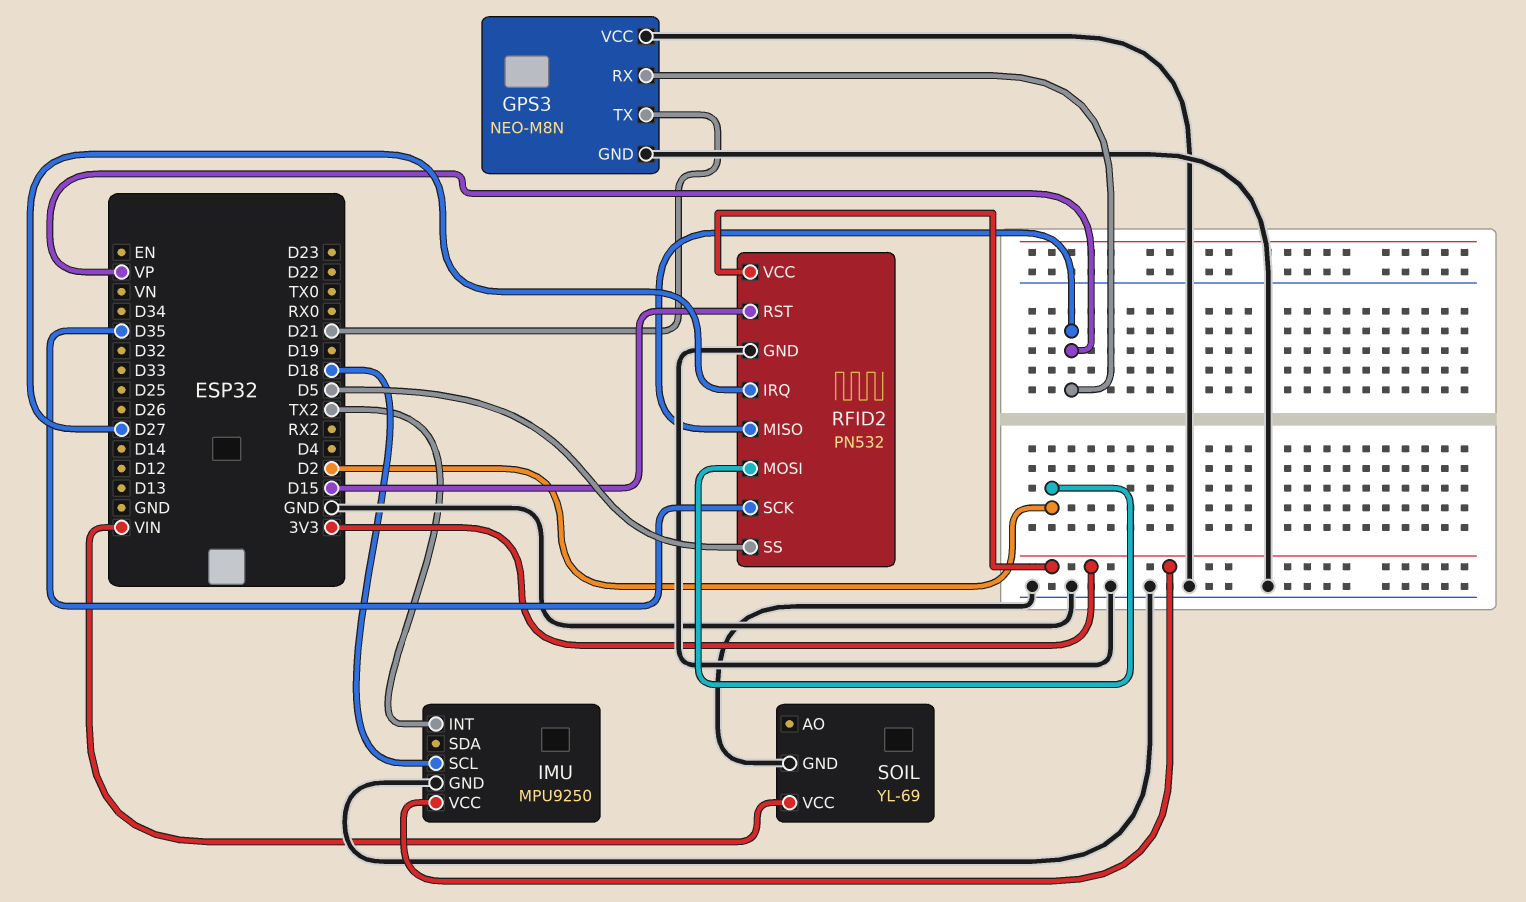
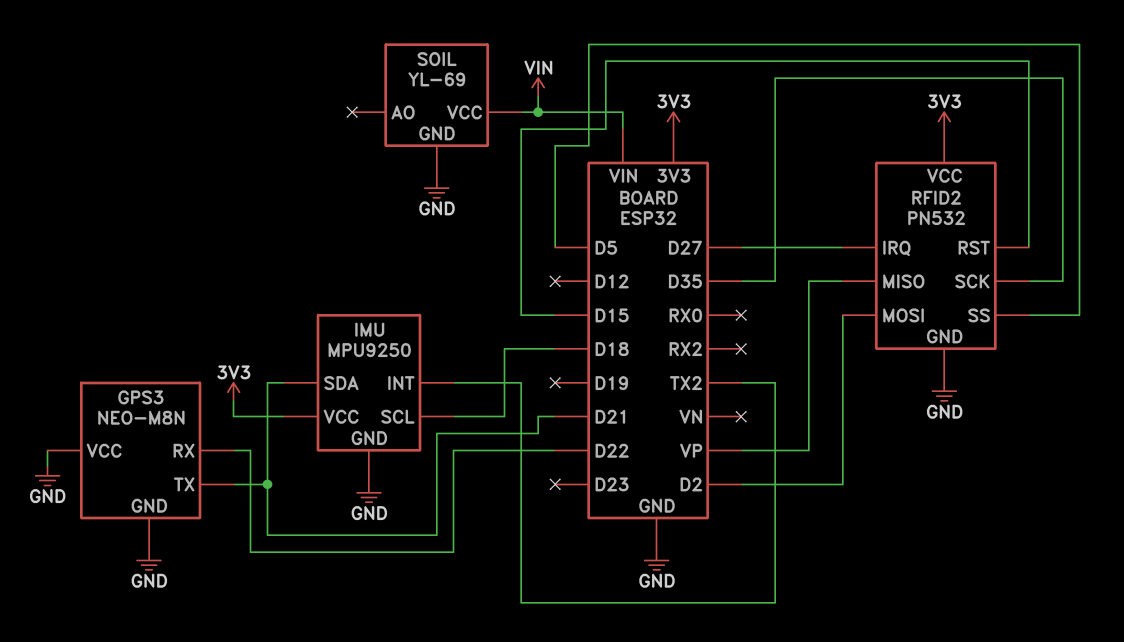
GPS3 pin RX: VP -> D22
IMU pin SDA: none -> D21

